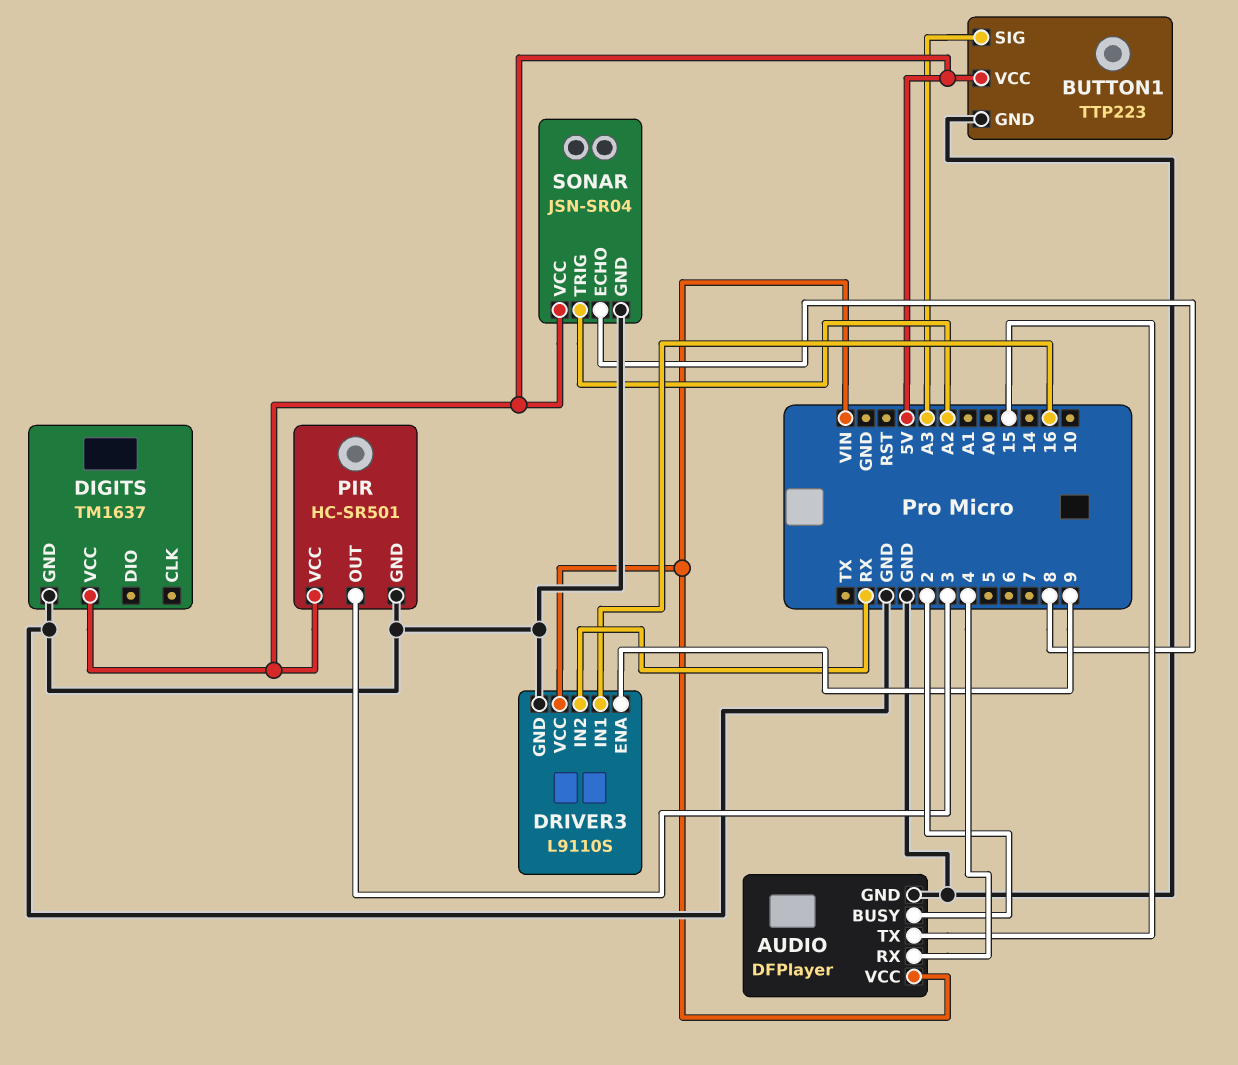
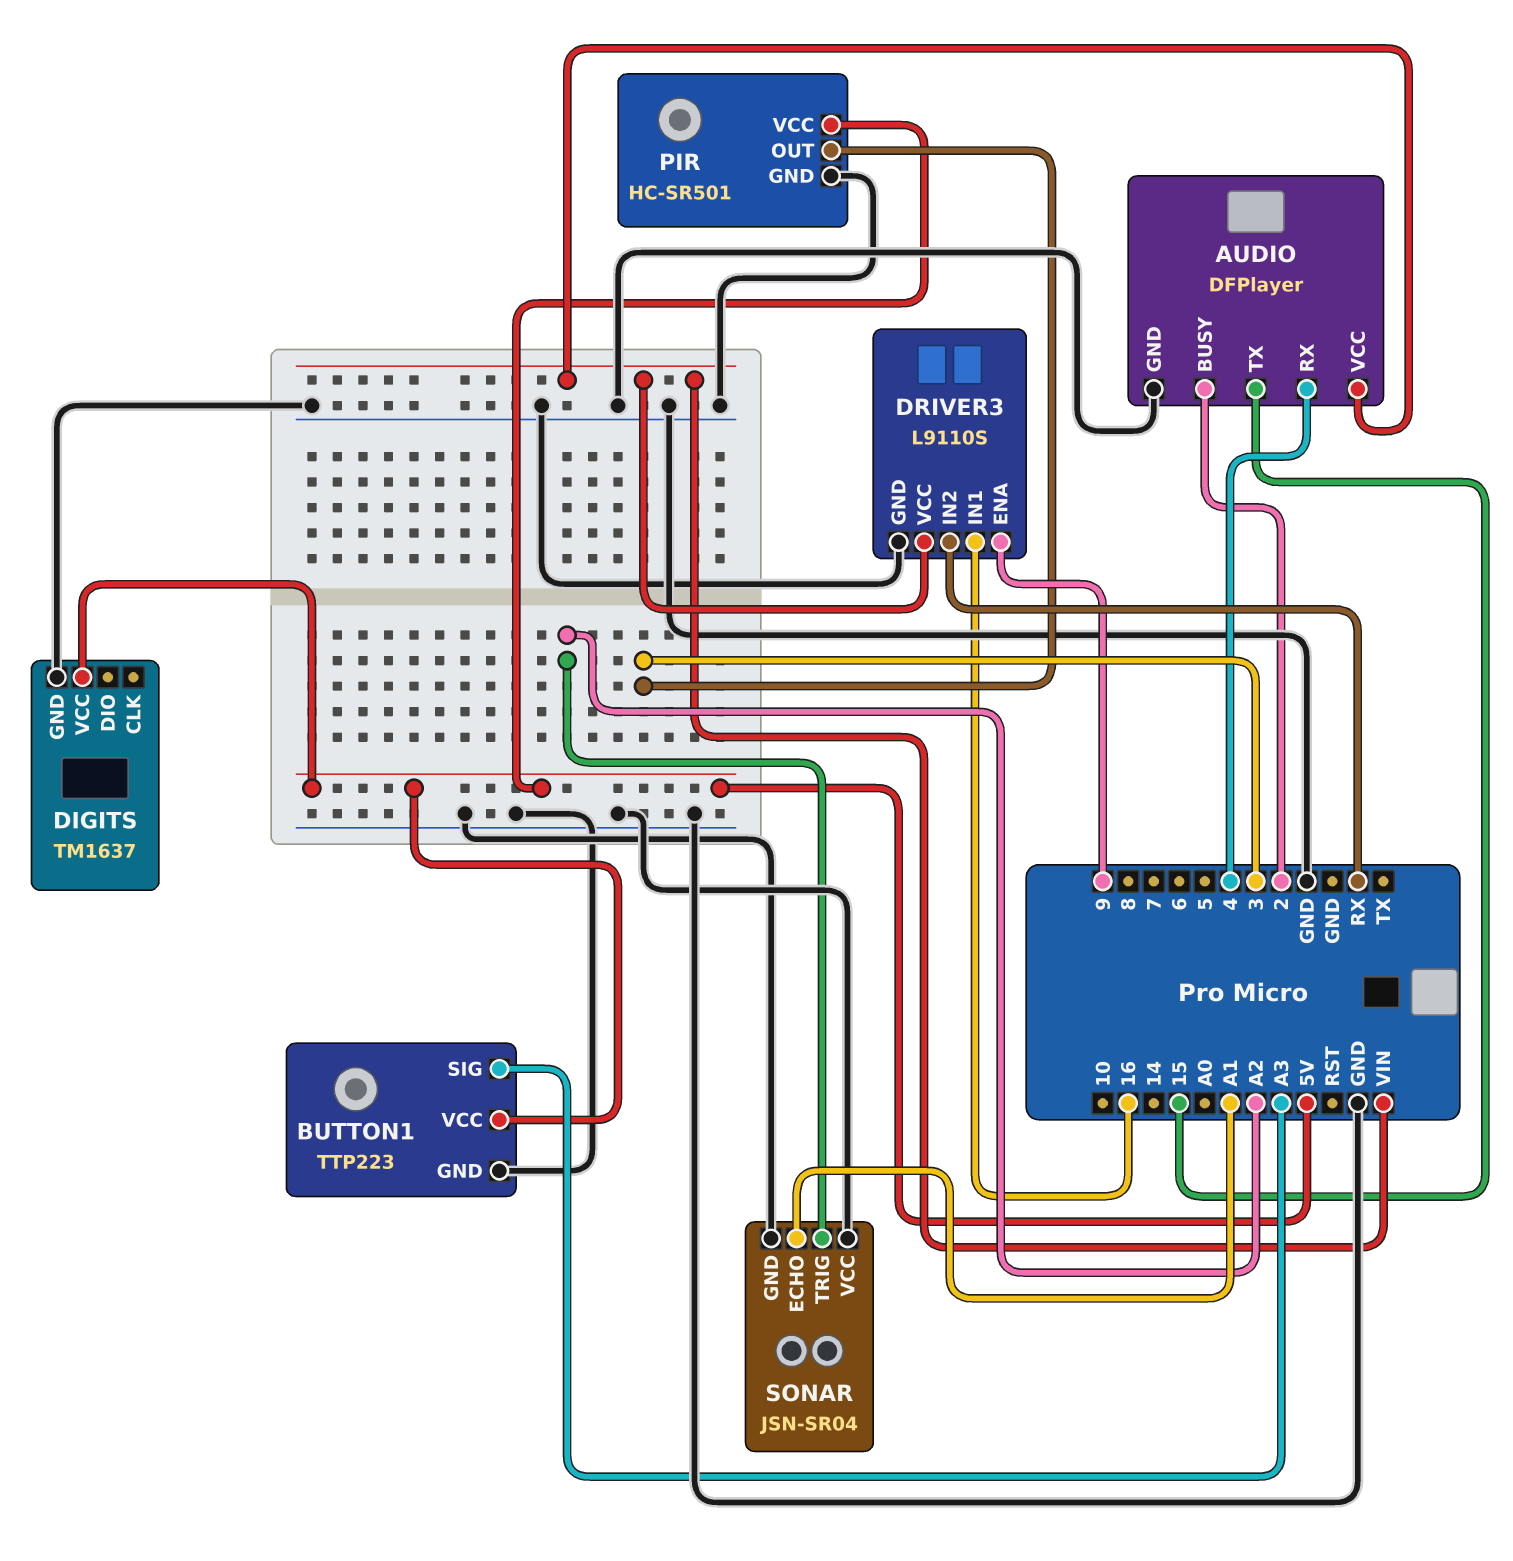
SONAR pin ECHO: 8 -> A1
SONAR pin VCC: 5V -> GND

